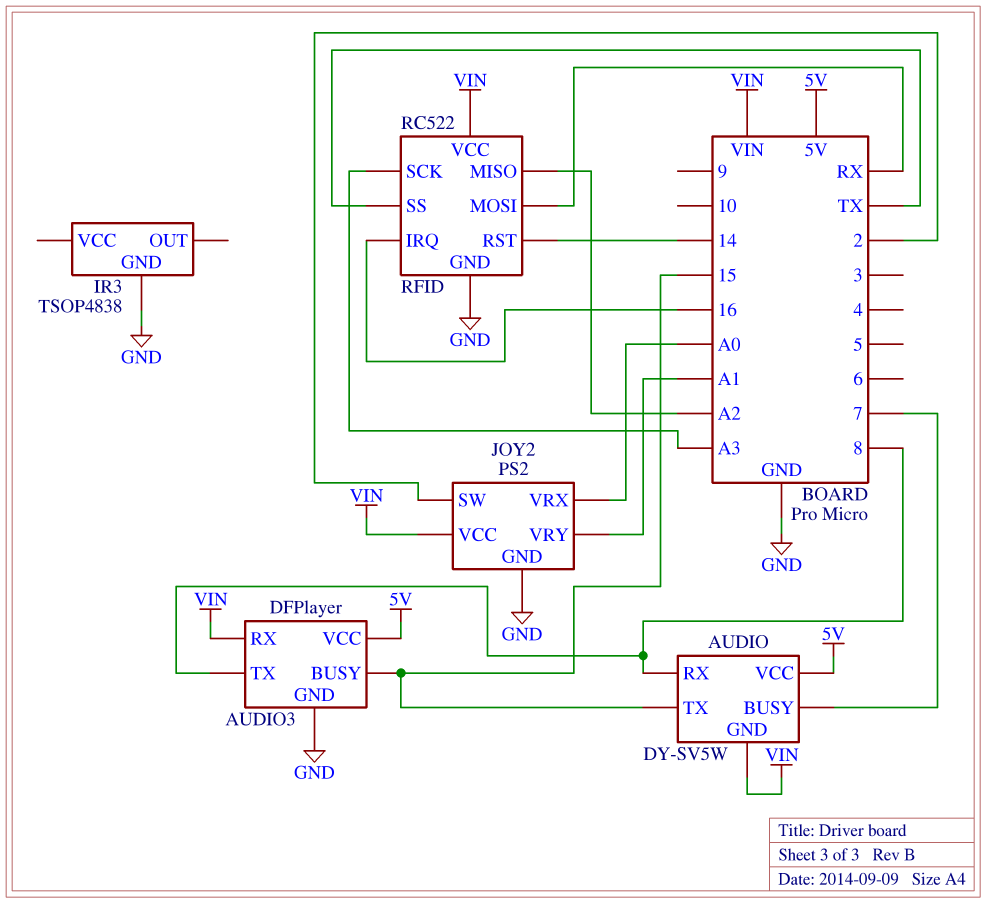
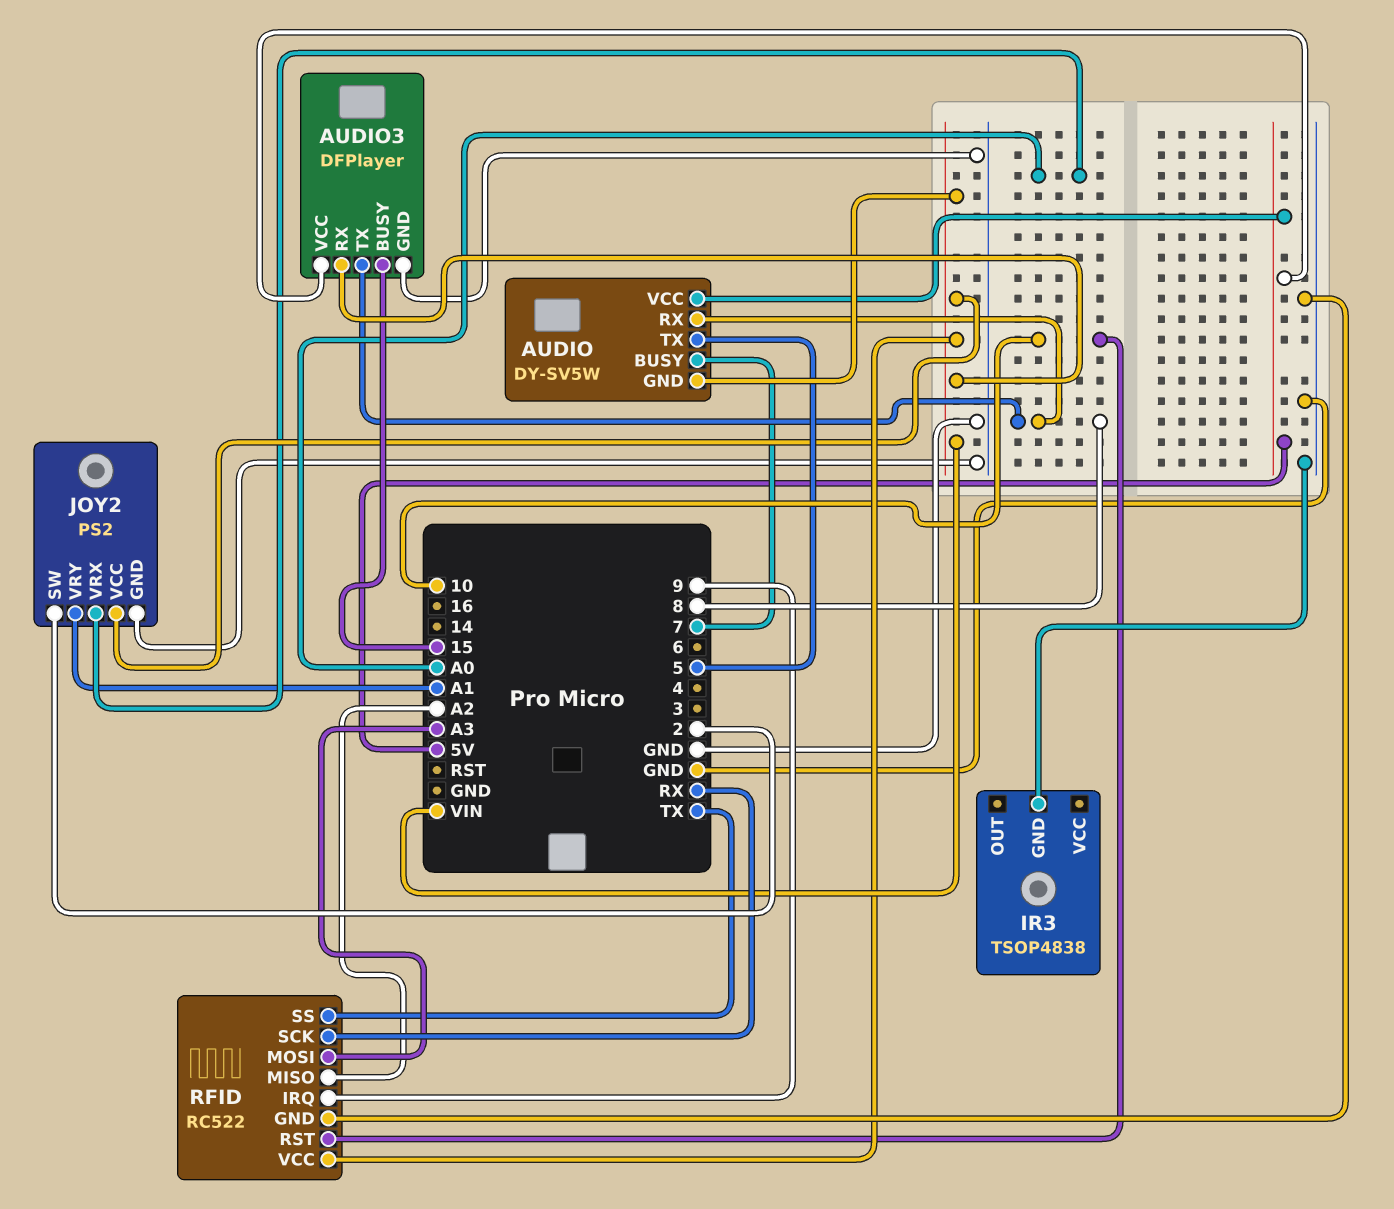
AUDIO pin TX: 15 -> 5
RFID pin IRQ: 16 -> 9
RFID pin MOSI: RX -> A3
RFID pin RST: 14 -> 10
RFID pin SCK: A3 -> RX

